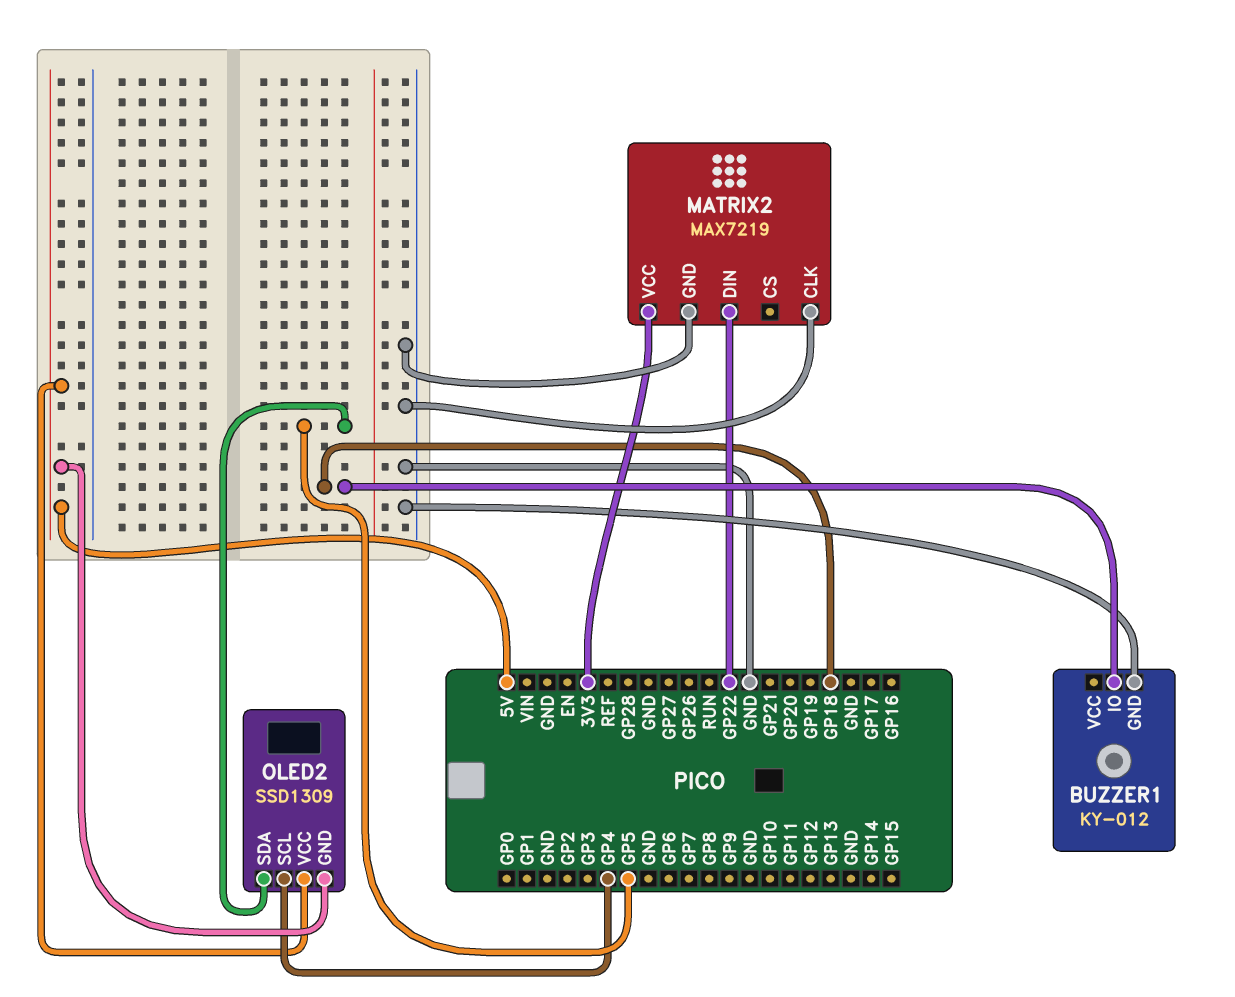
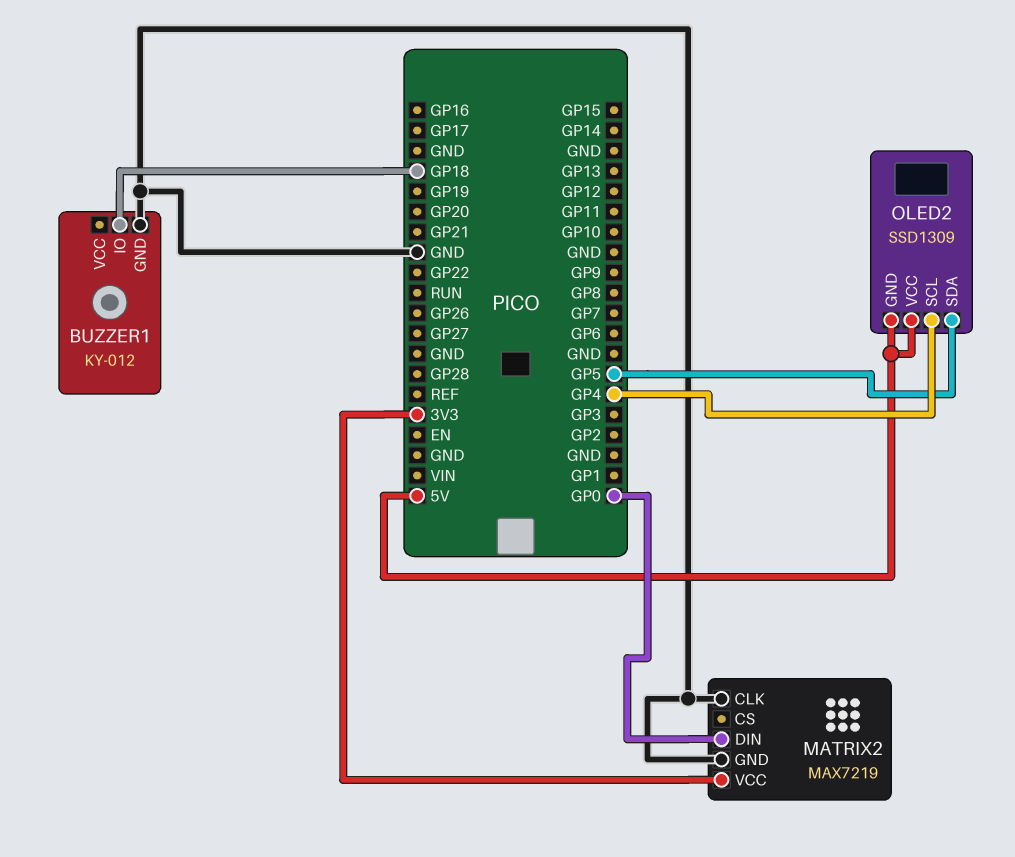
MATRIX2 pin DIN: GP22 -> GP0

